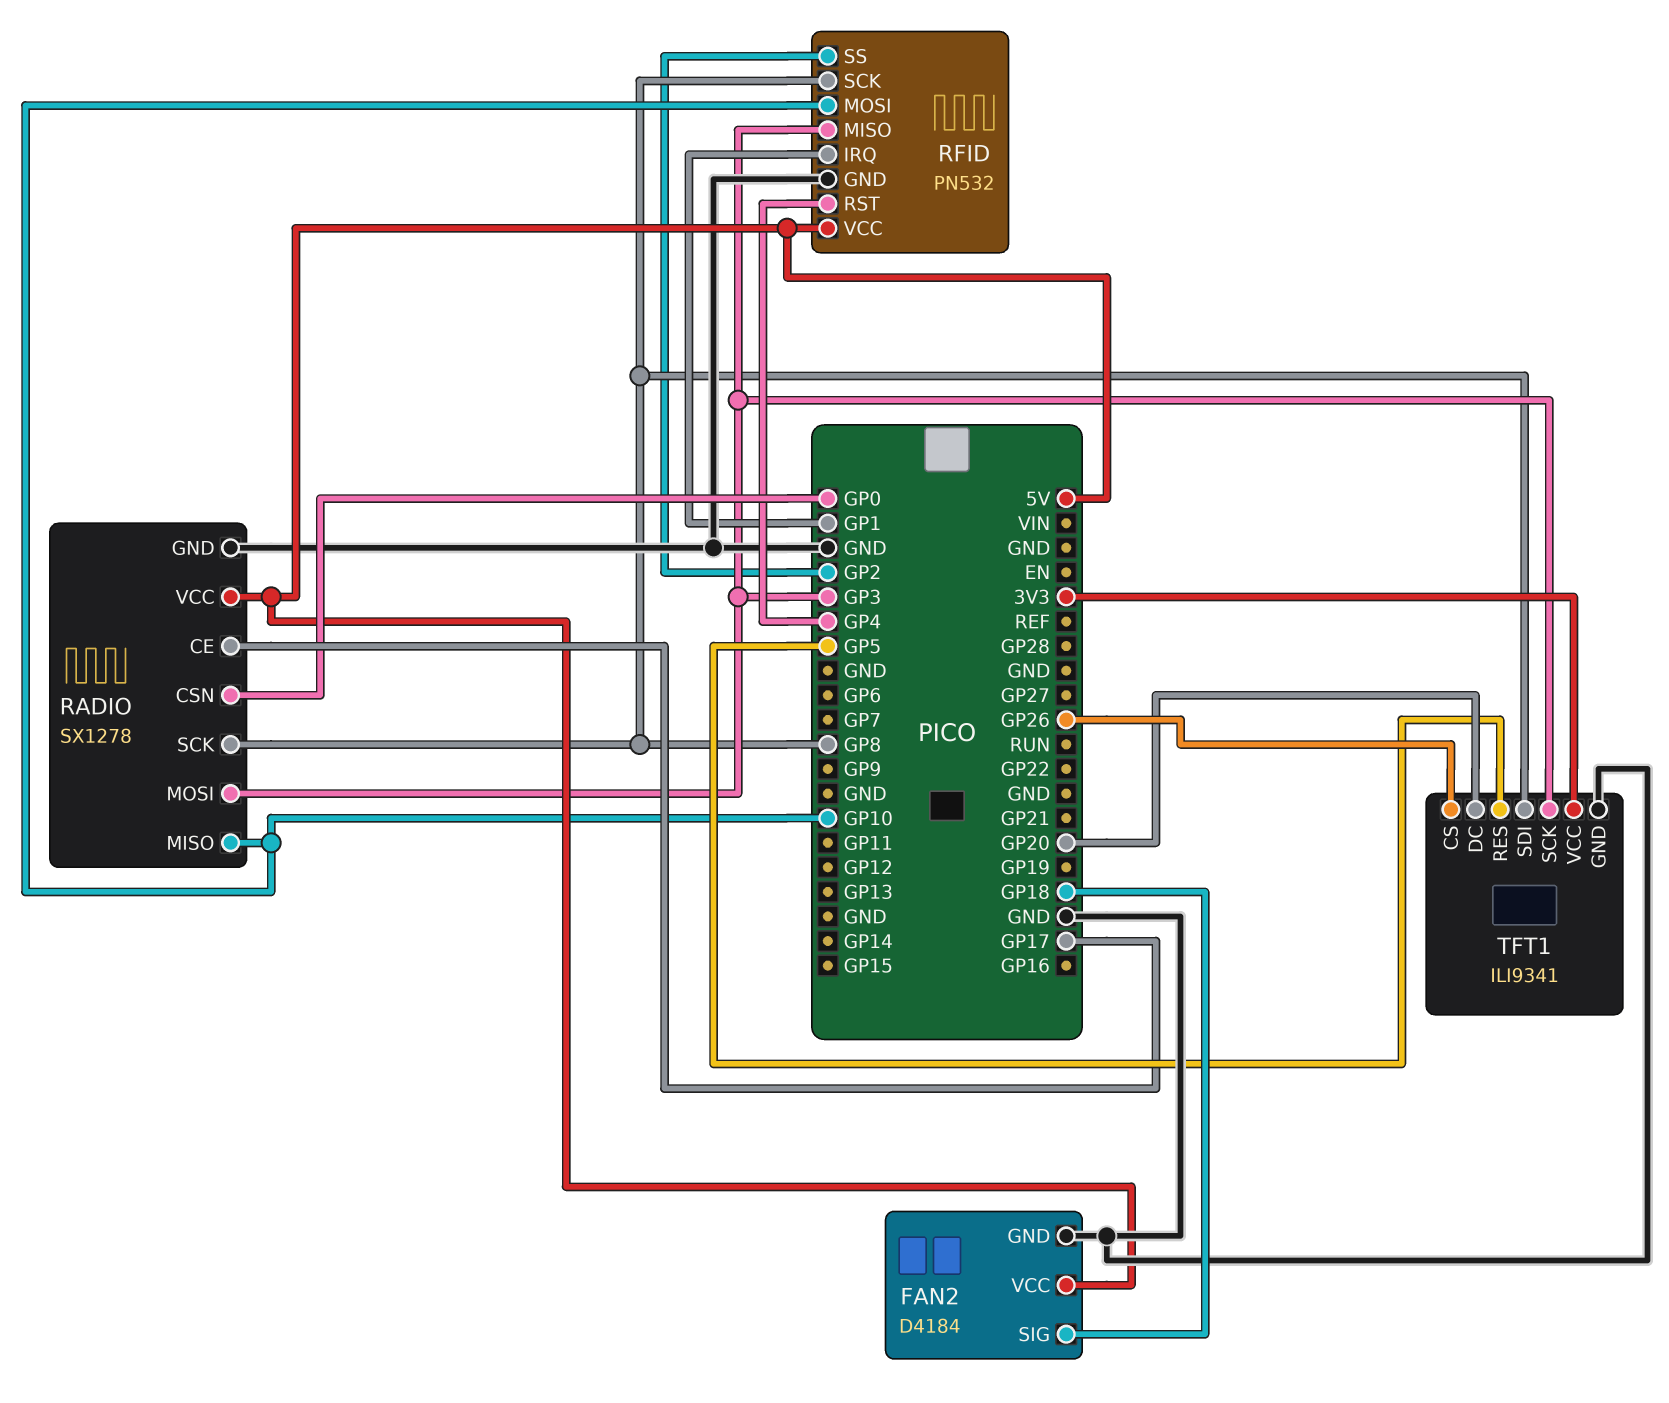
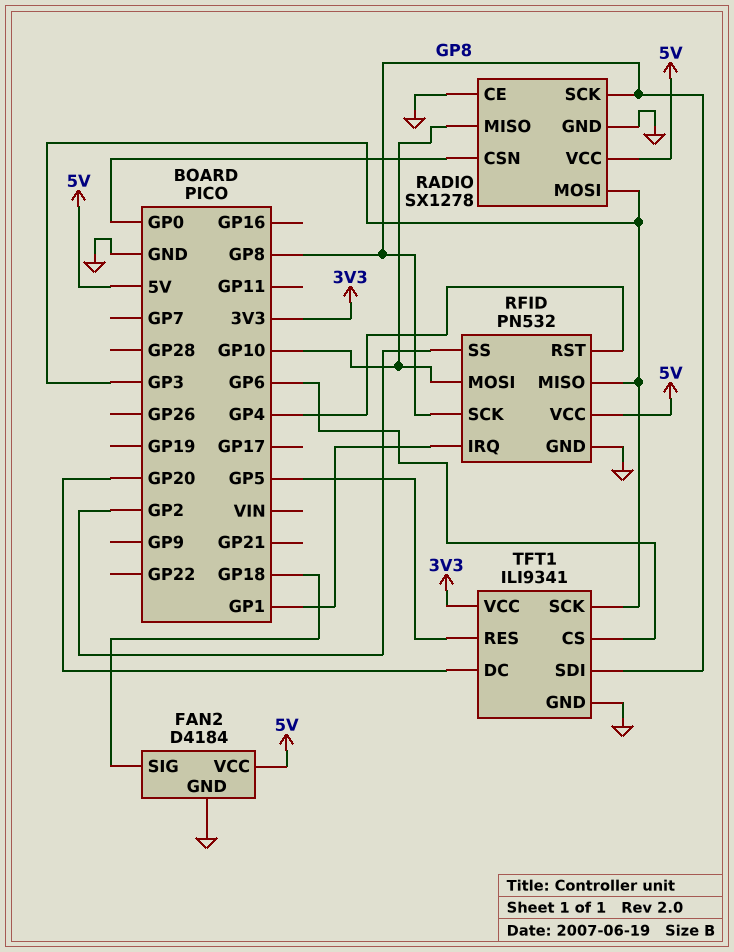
RADIO pin CE: GP17 -> GND
TFT1 pin CS: GP26 -> GP6

